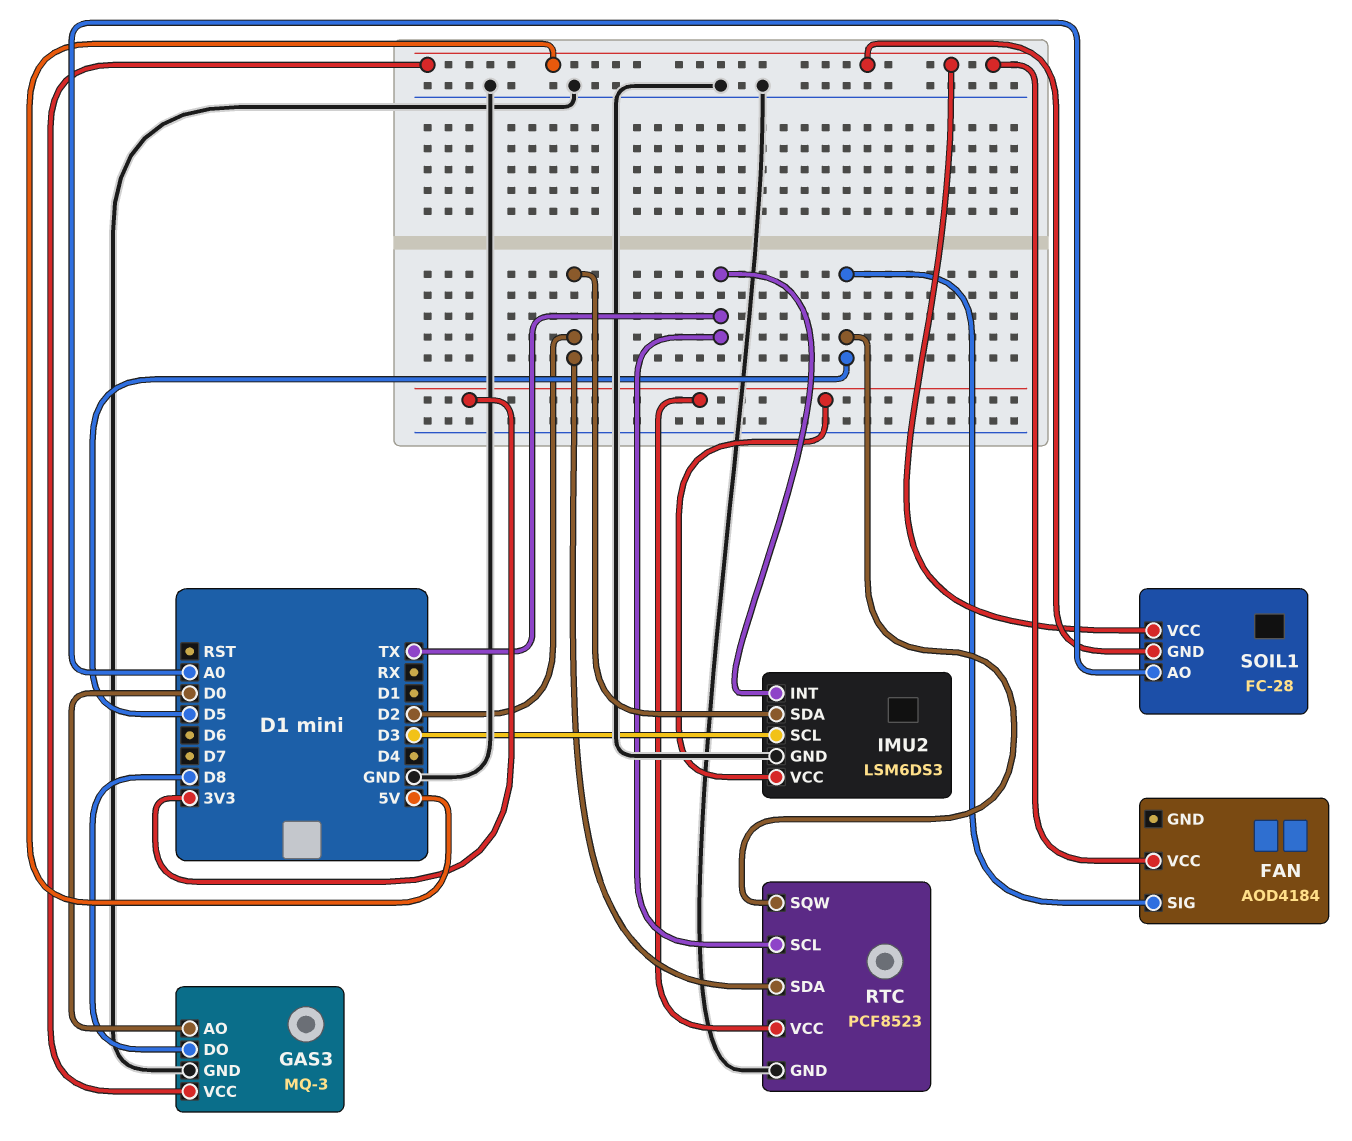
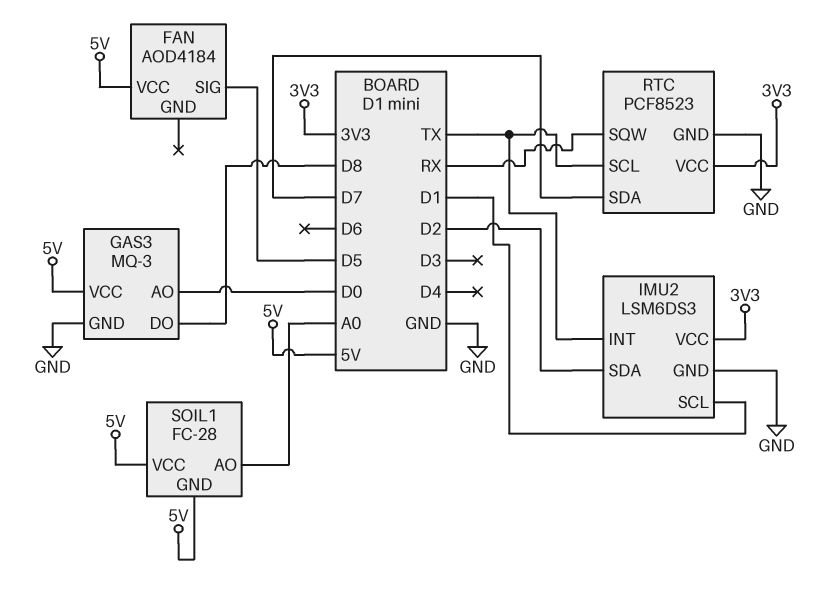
IMU2 pin SCL: D3 -> D1
RTC pin SDA: D2 -> D7
RTC pin SQW: D5 -> RX

